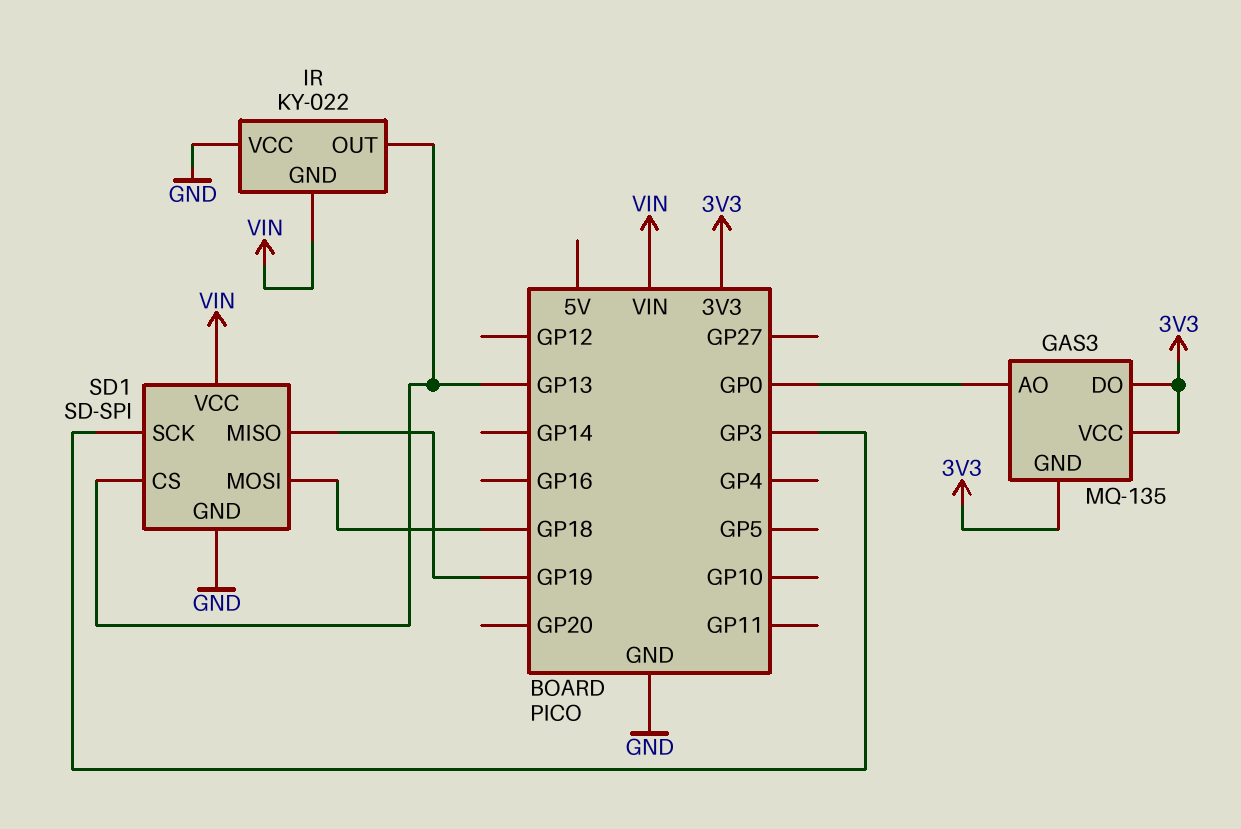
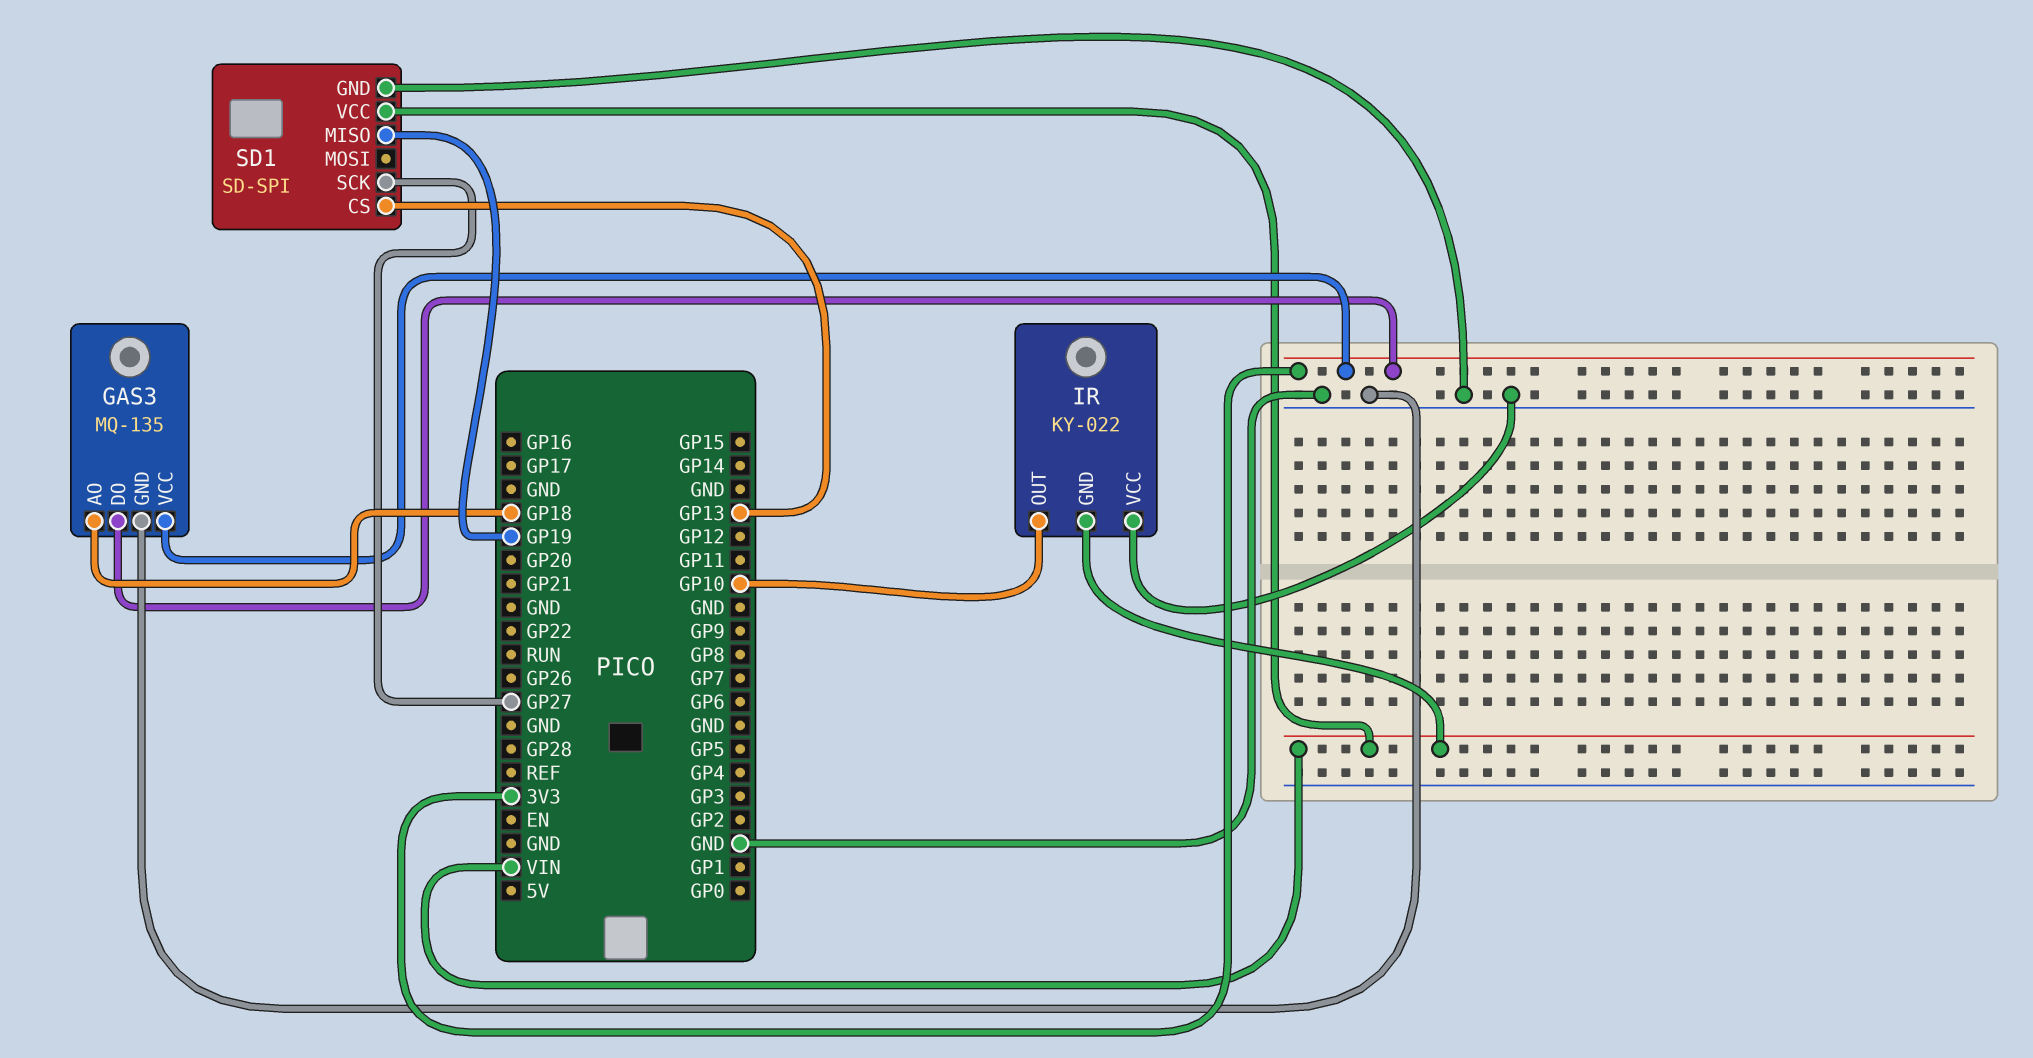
GAS3 pin AO: GP0 -> GP18
GAS3 pin GND: 3V3 -> GND
IR pin OUT: GP13 -> GP10
SD1 pin MOSI: GP18 -> none
SD1 pin SCK: GP3 -> GP27

